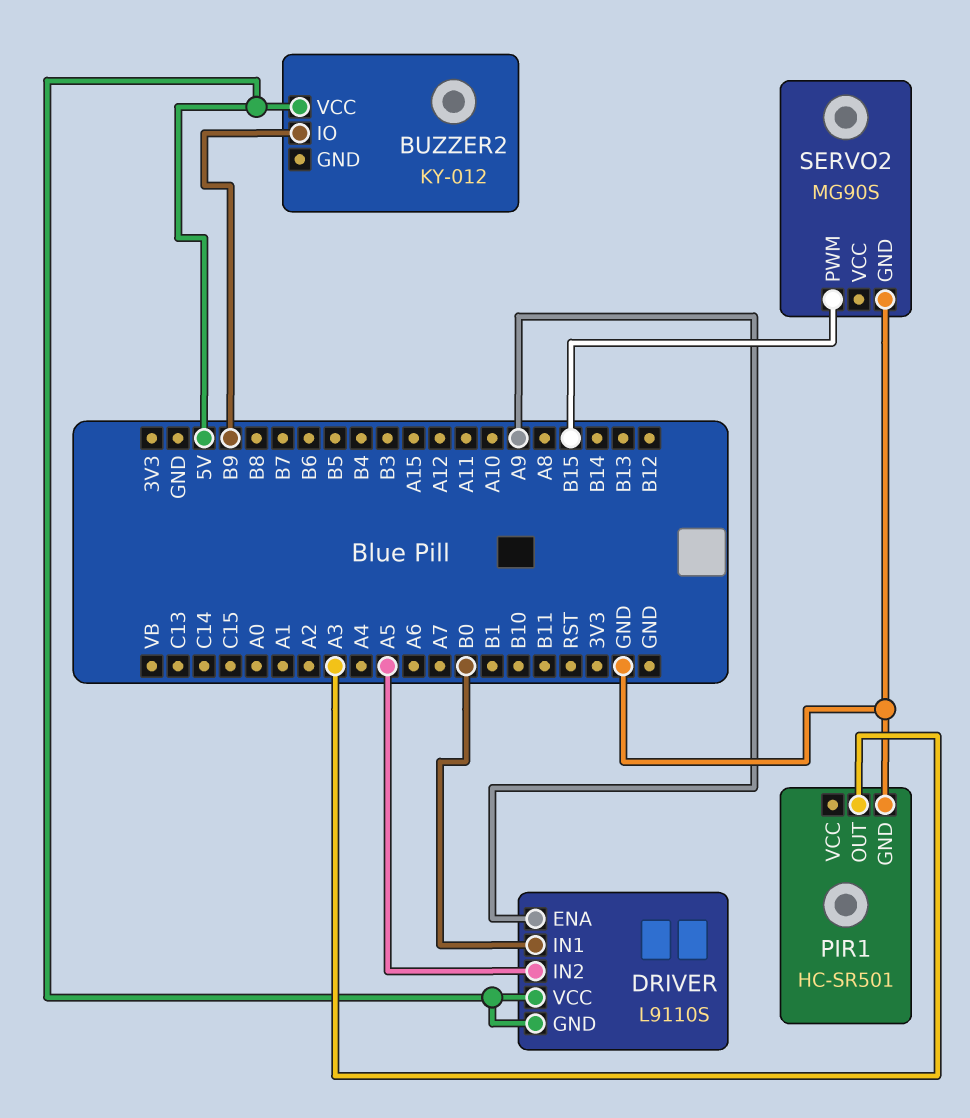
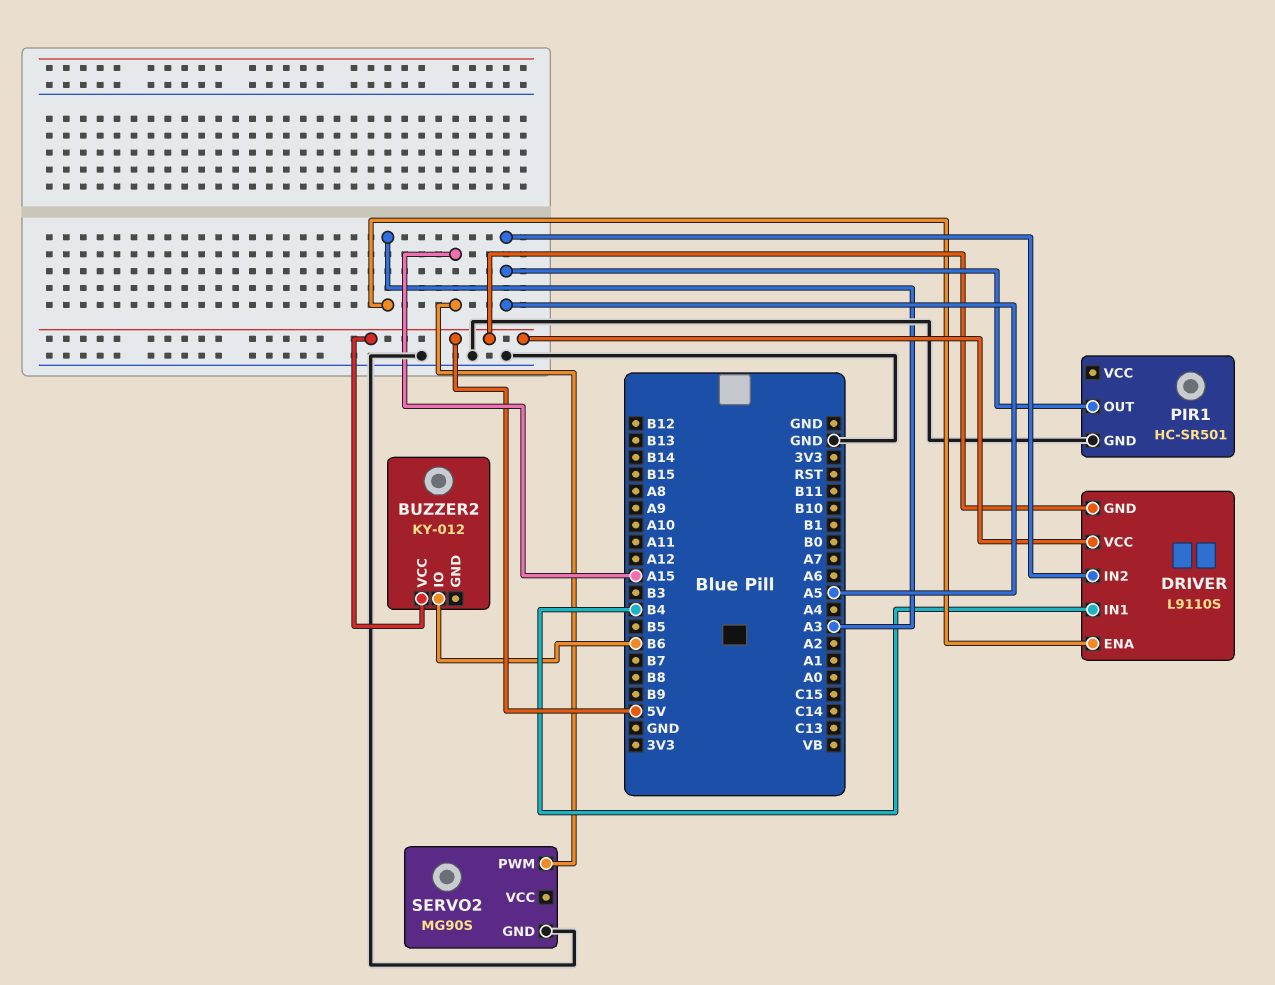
BUZZER2 pin IO: B9 -> B6
DRIVER pin ENA: A9 -> A3
DRIVER pin IN1: B0 -> B4
PIR1 pin OUT: A3 -> A5
SERVO2 pin PWM: B15 -> A15

